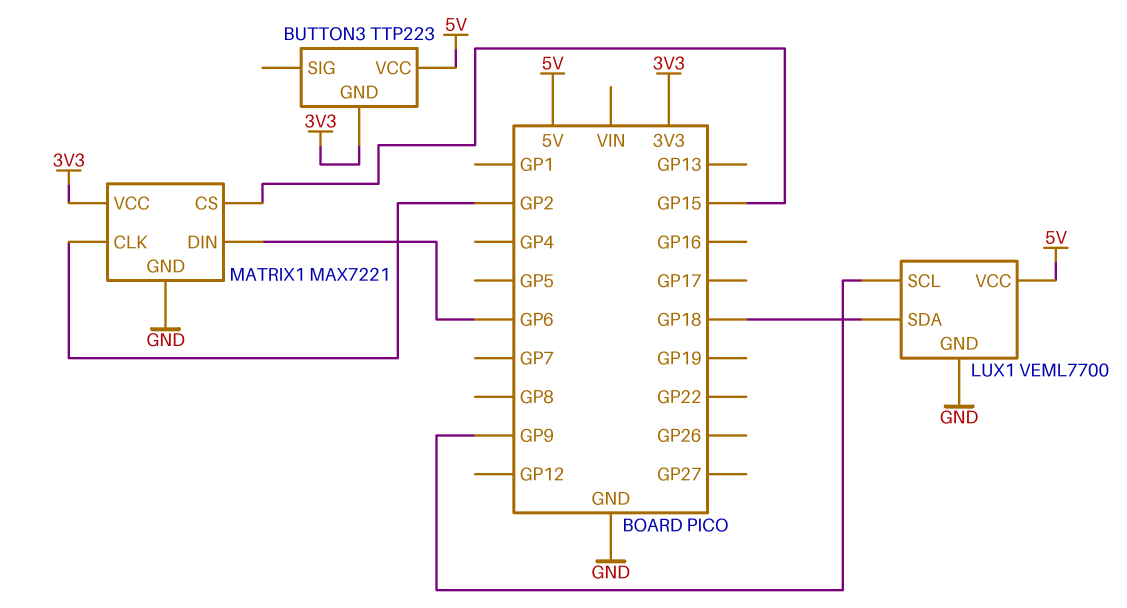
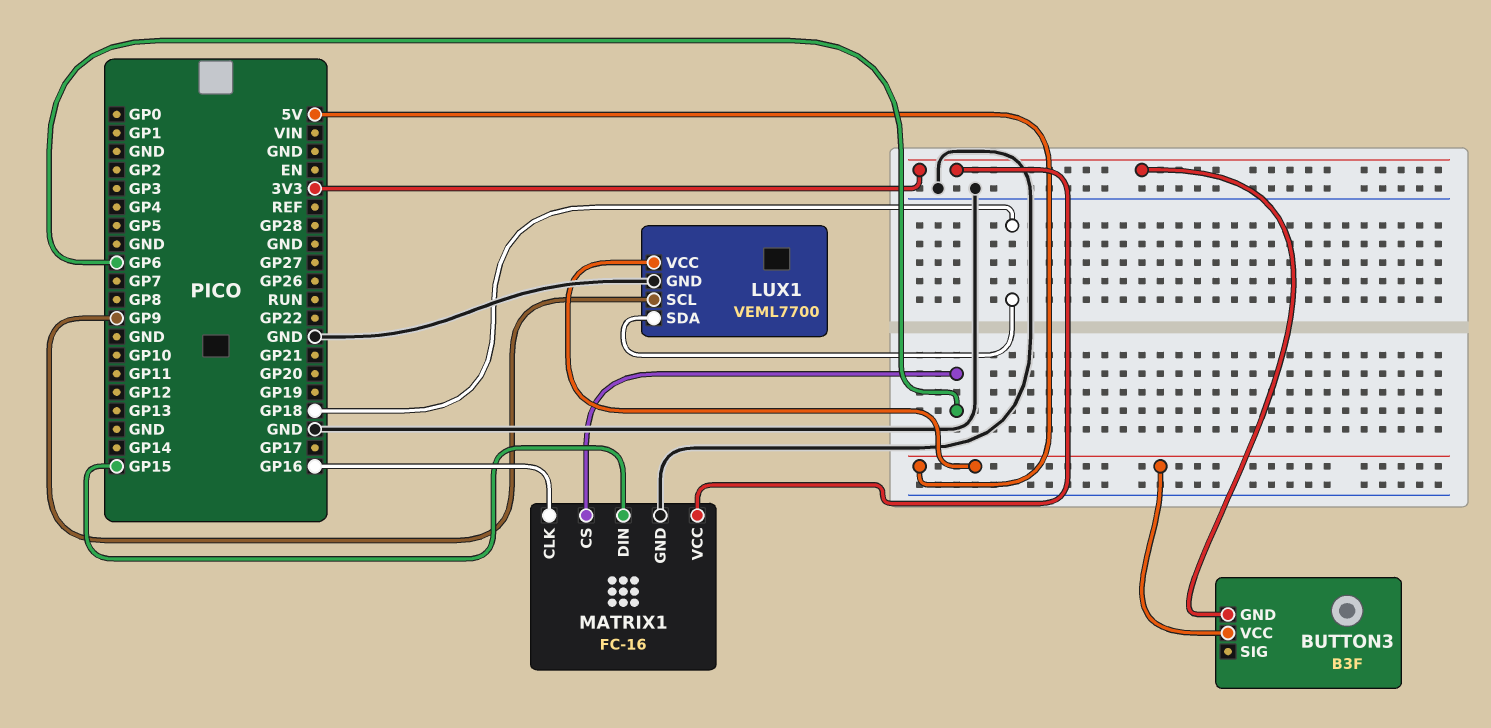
BUTTON3: TTP223 -> B3F
MATRIX1: MAX7221 -> FC-16
MATRIX1 pin CLK: GP2 -> GP16
MATRIX1 pin CS: GP15 -> GP6
MATRIX1 pin DIN: GP6 -> GP15

